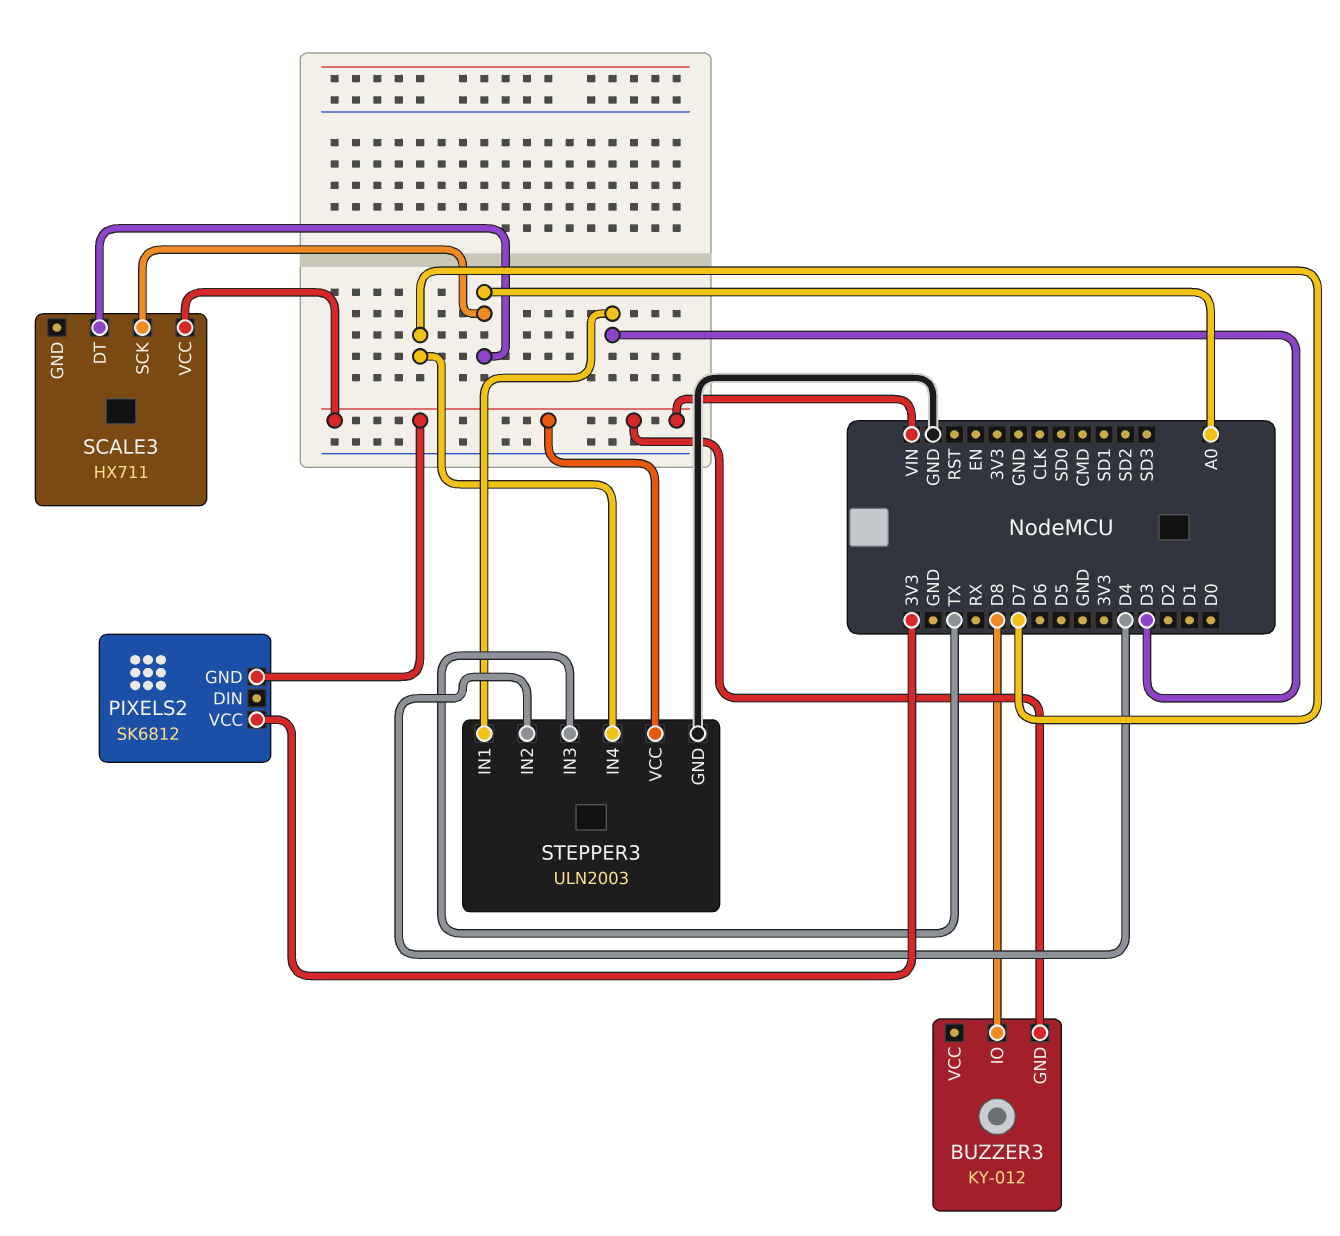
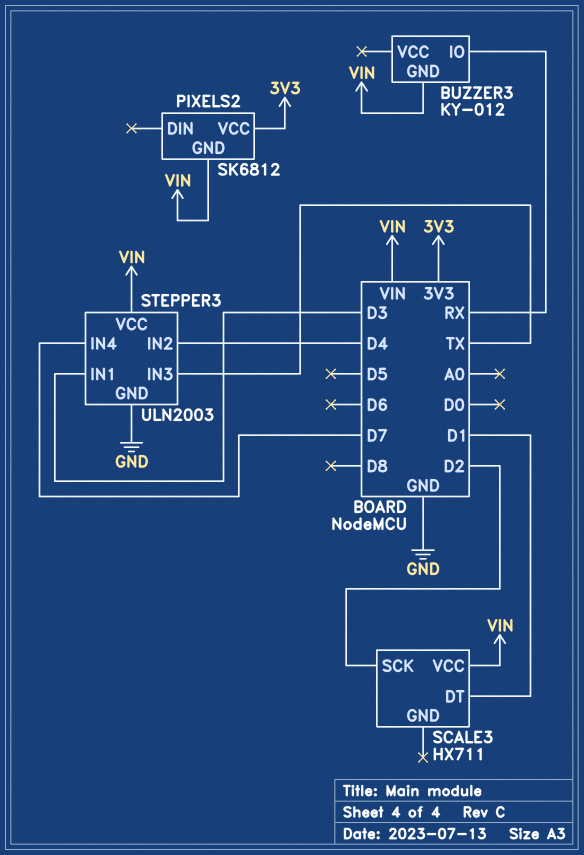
BUZZER3 pin IO: D8 -> RX
SCALE3 pin DT: A0 -> D1
SCALE3 pin SCK: A0 -> D2

